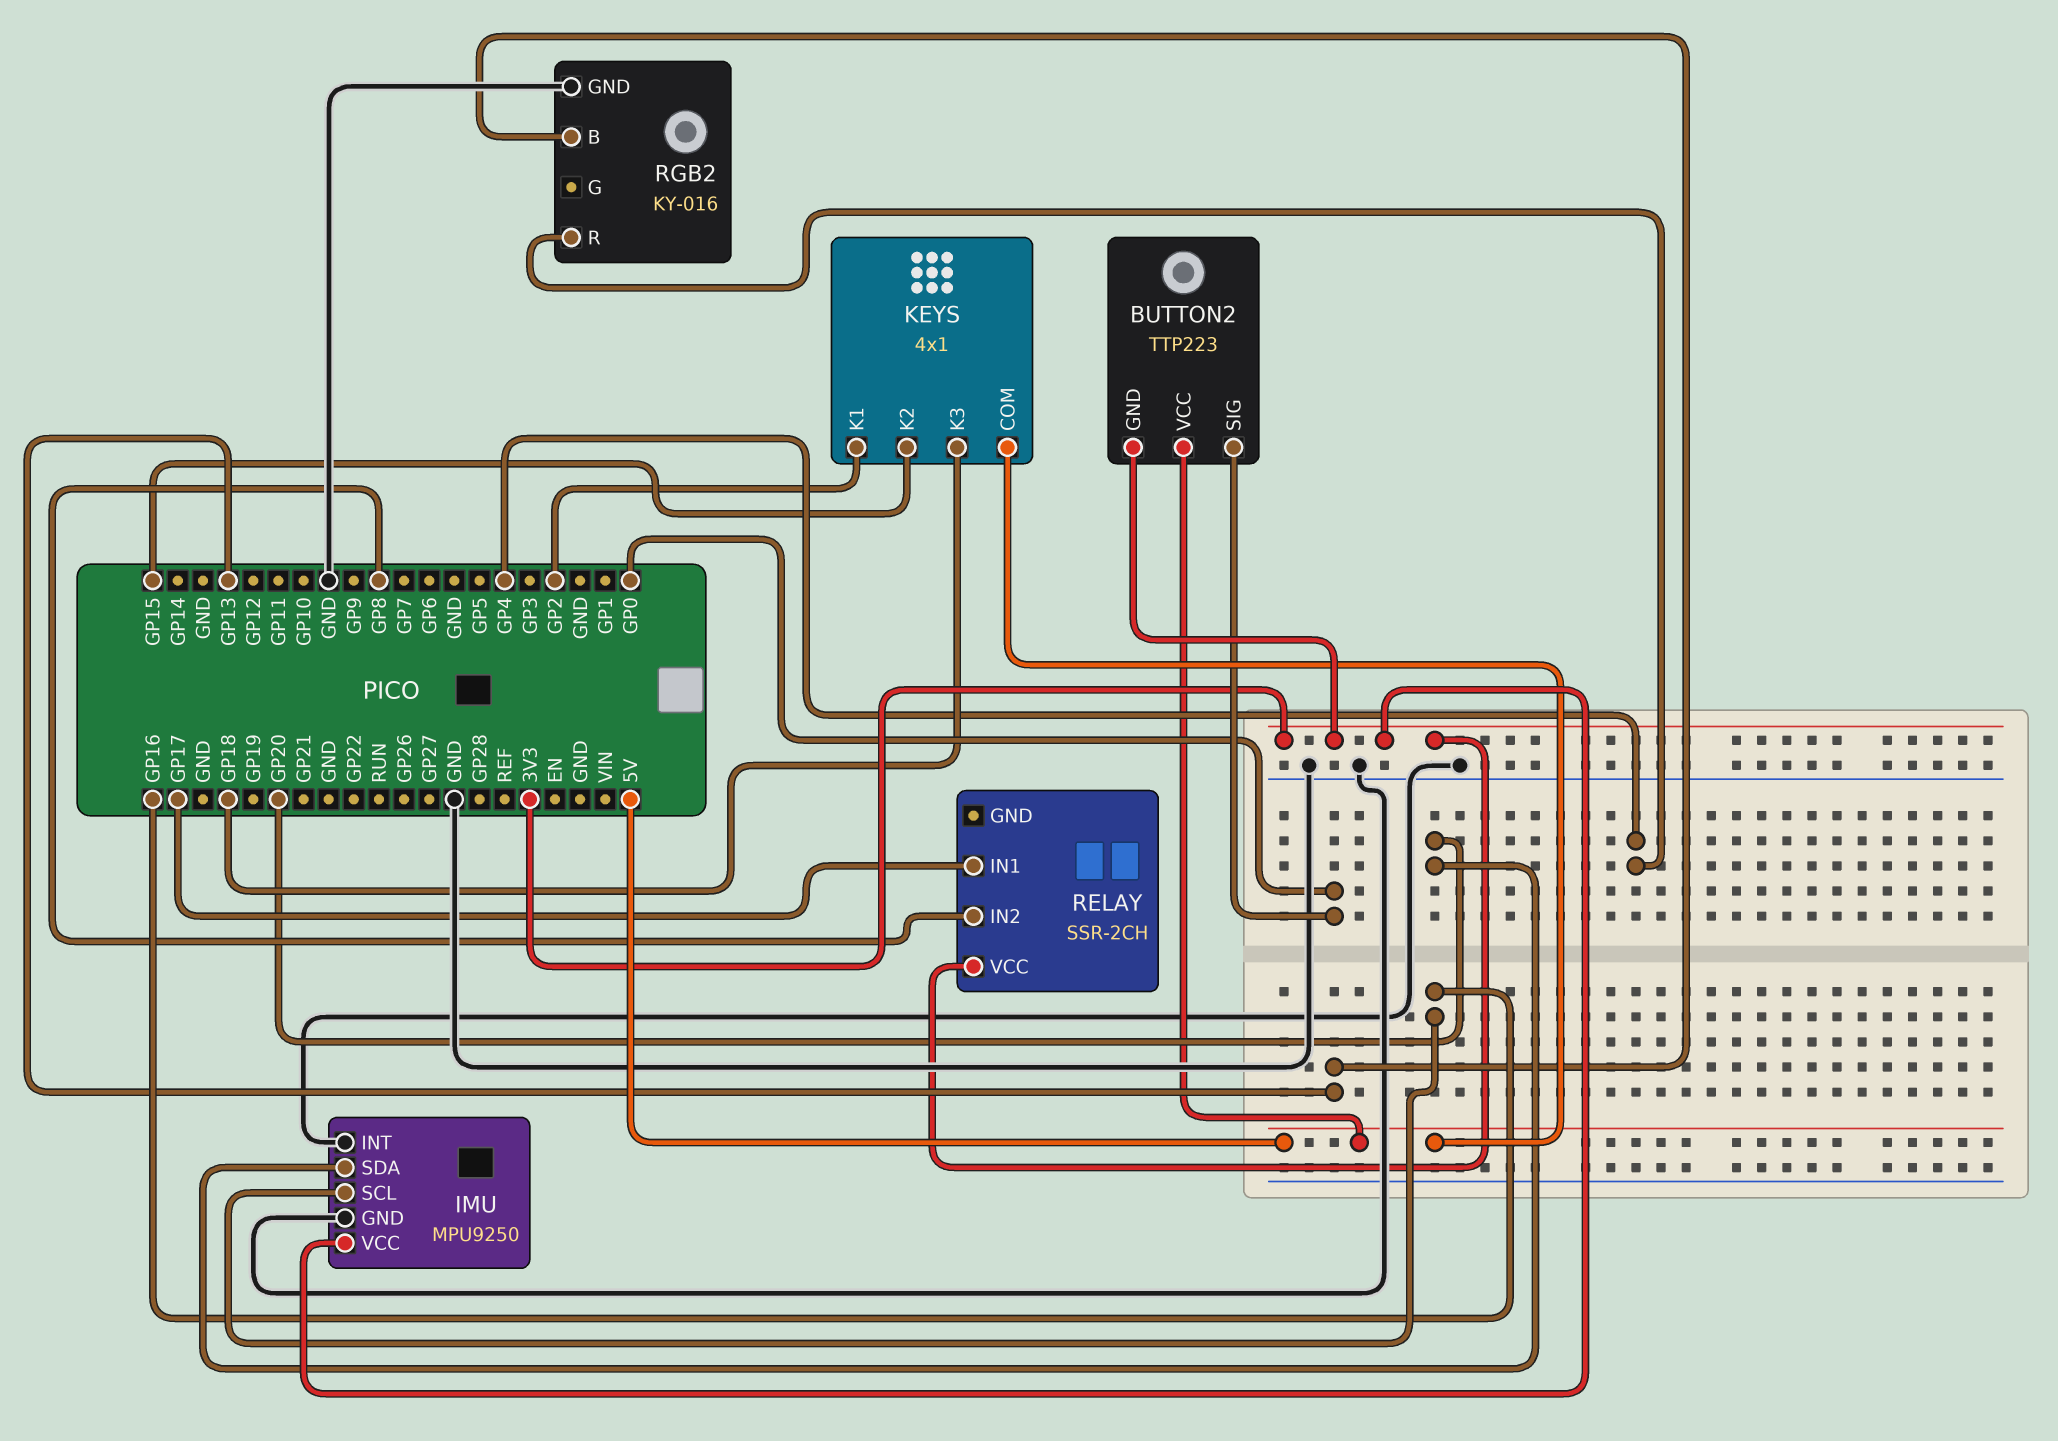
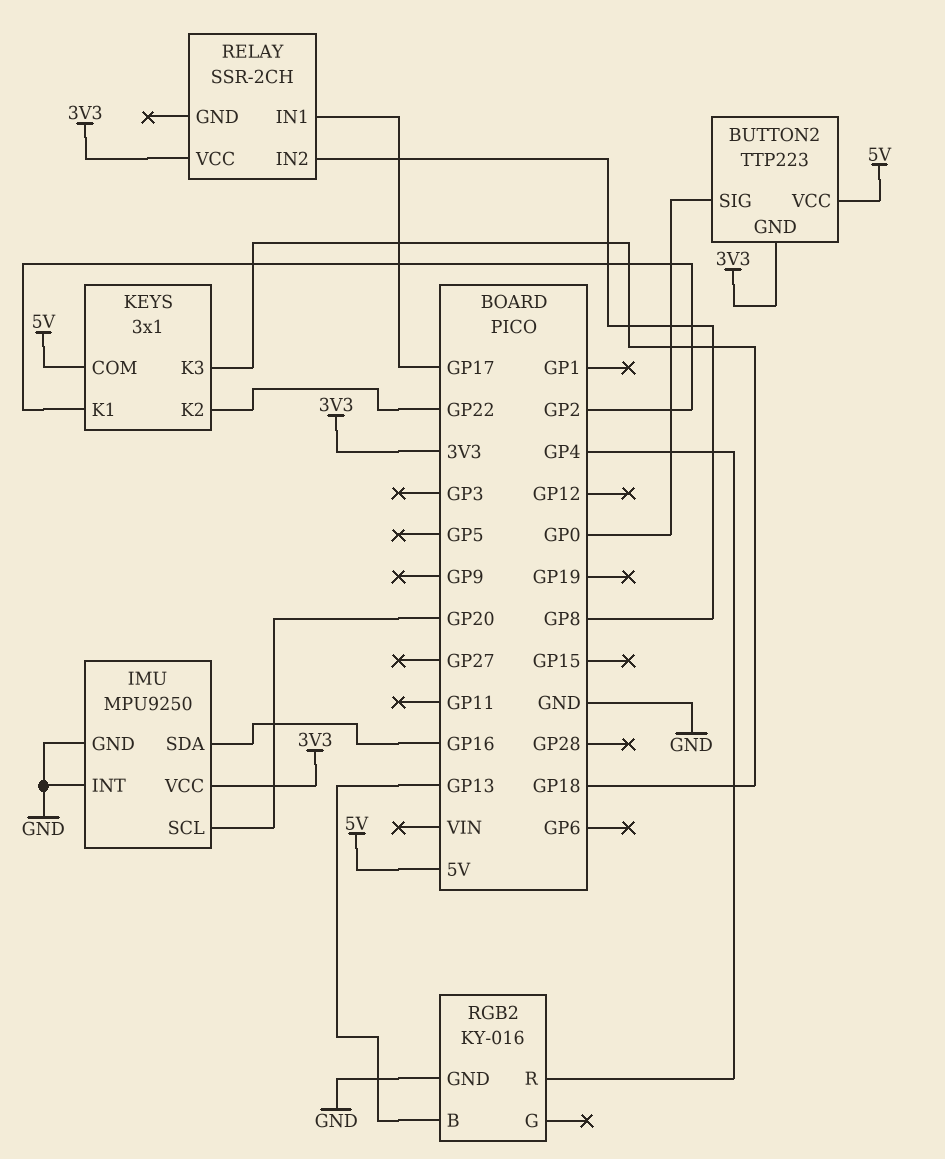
IMU pin SCL: GP16 -> GP20
IMU pin SDA: GP20 -> GP16
KEYS: 4x1 -> 3x1
KEYS pin K2: GP15 -> GP22

